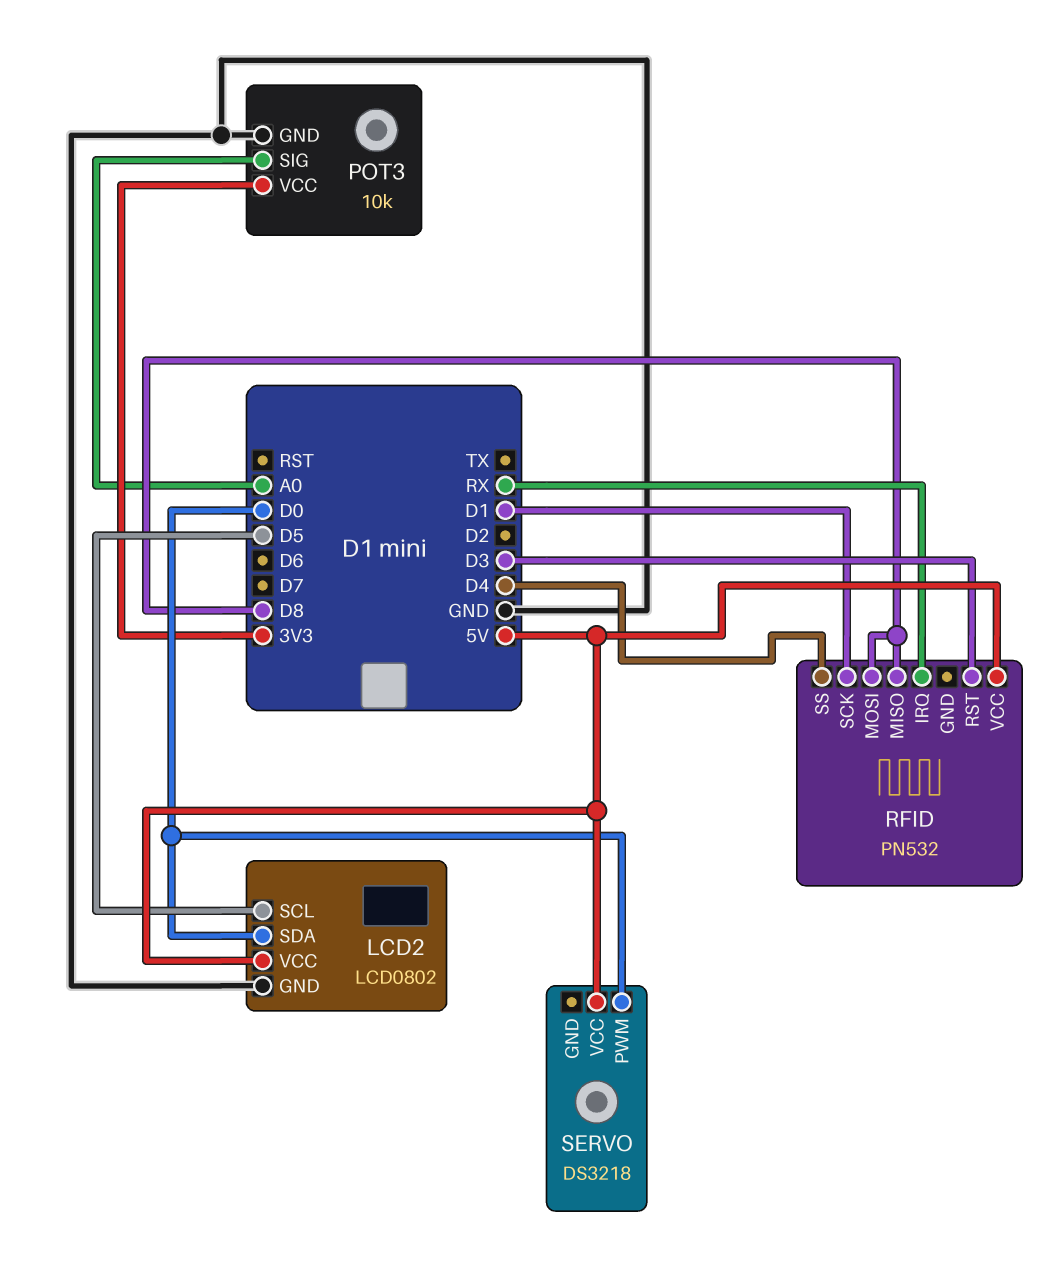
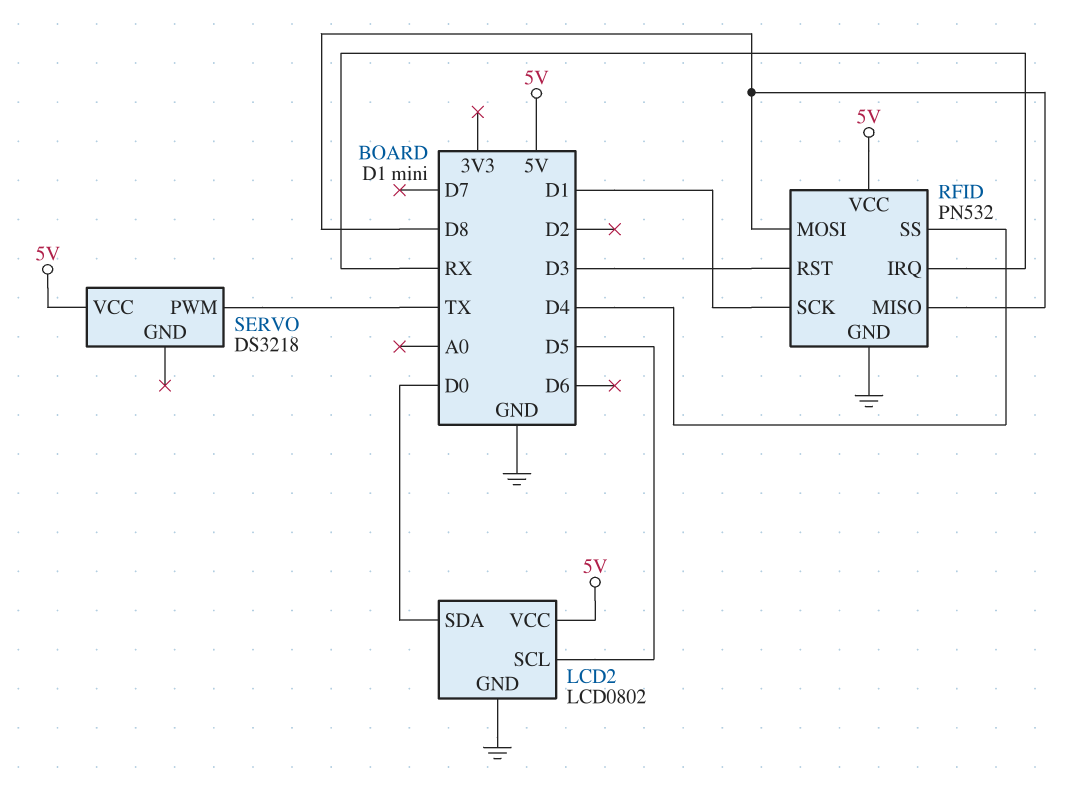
POT3: 10k -> none
POT3 pin GND: GND -> none
POT3 pin SIG: A0 -> none
POT3 pin VCC: 3V3 -> none
RFID pin GND: none -> GND
SERVO pin PWM: D0 -> TX

